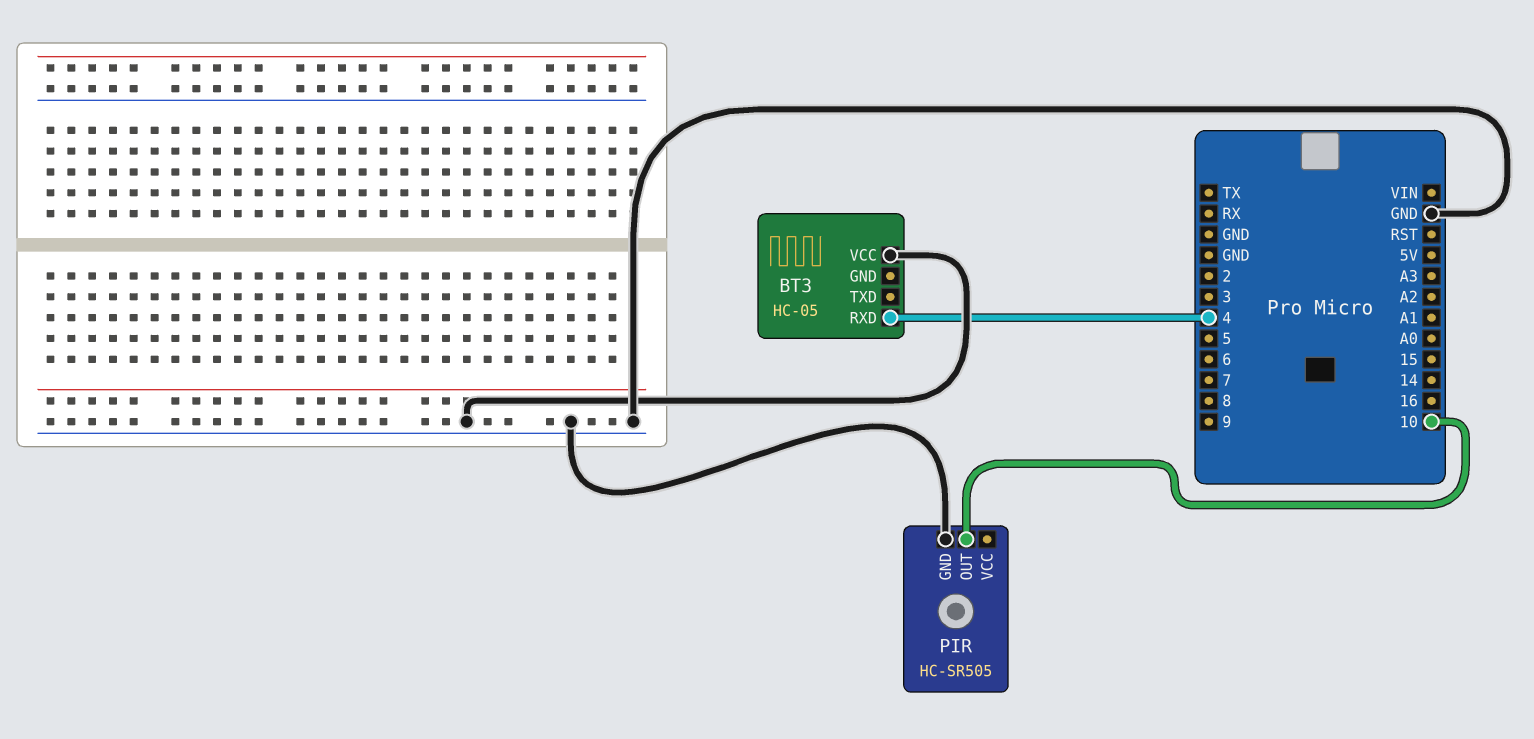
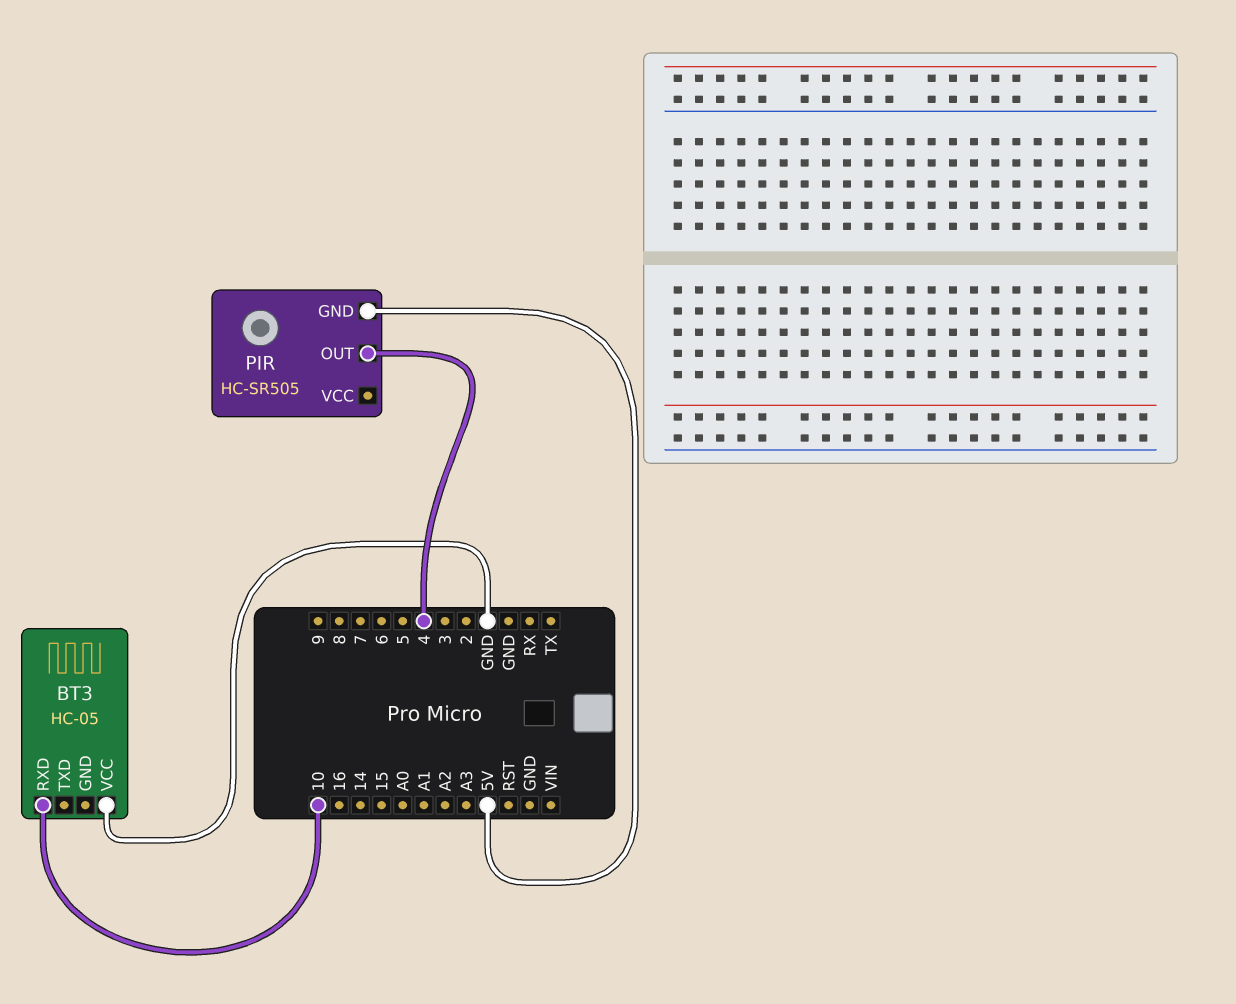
BT3 pin RXD: 4 -> 10
PIR pin GND: GND -> 5V
PIR pin OUT: 10 -> 4

